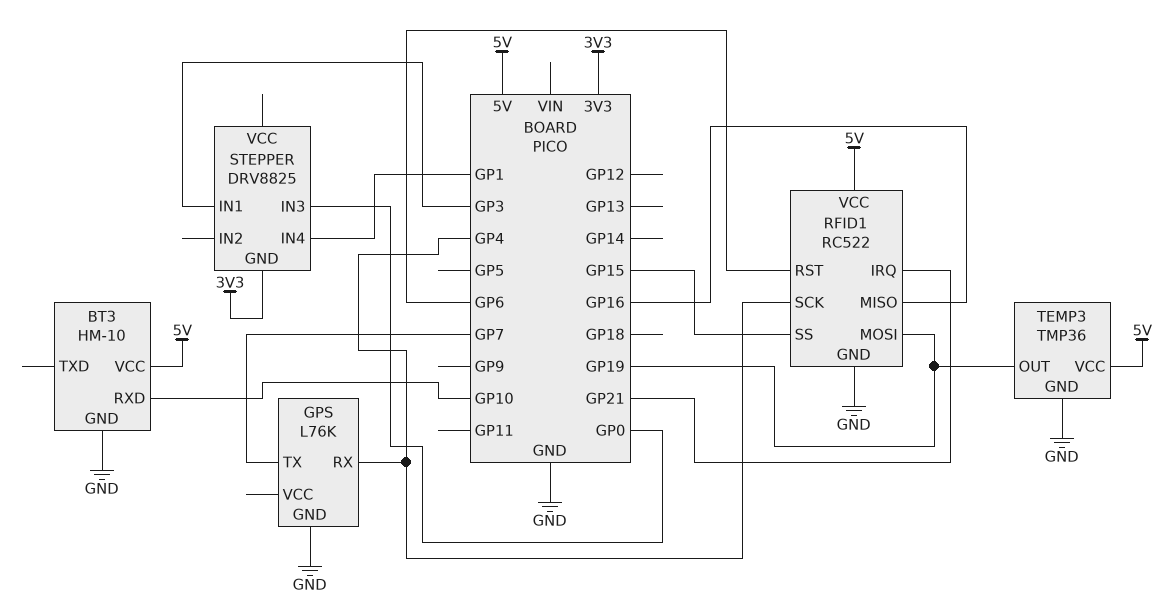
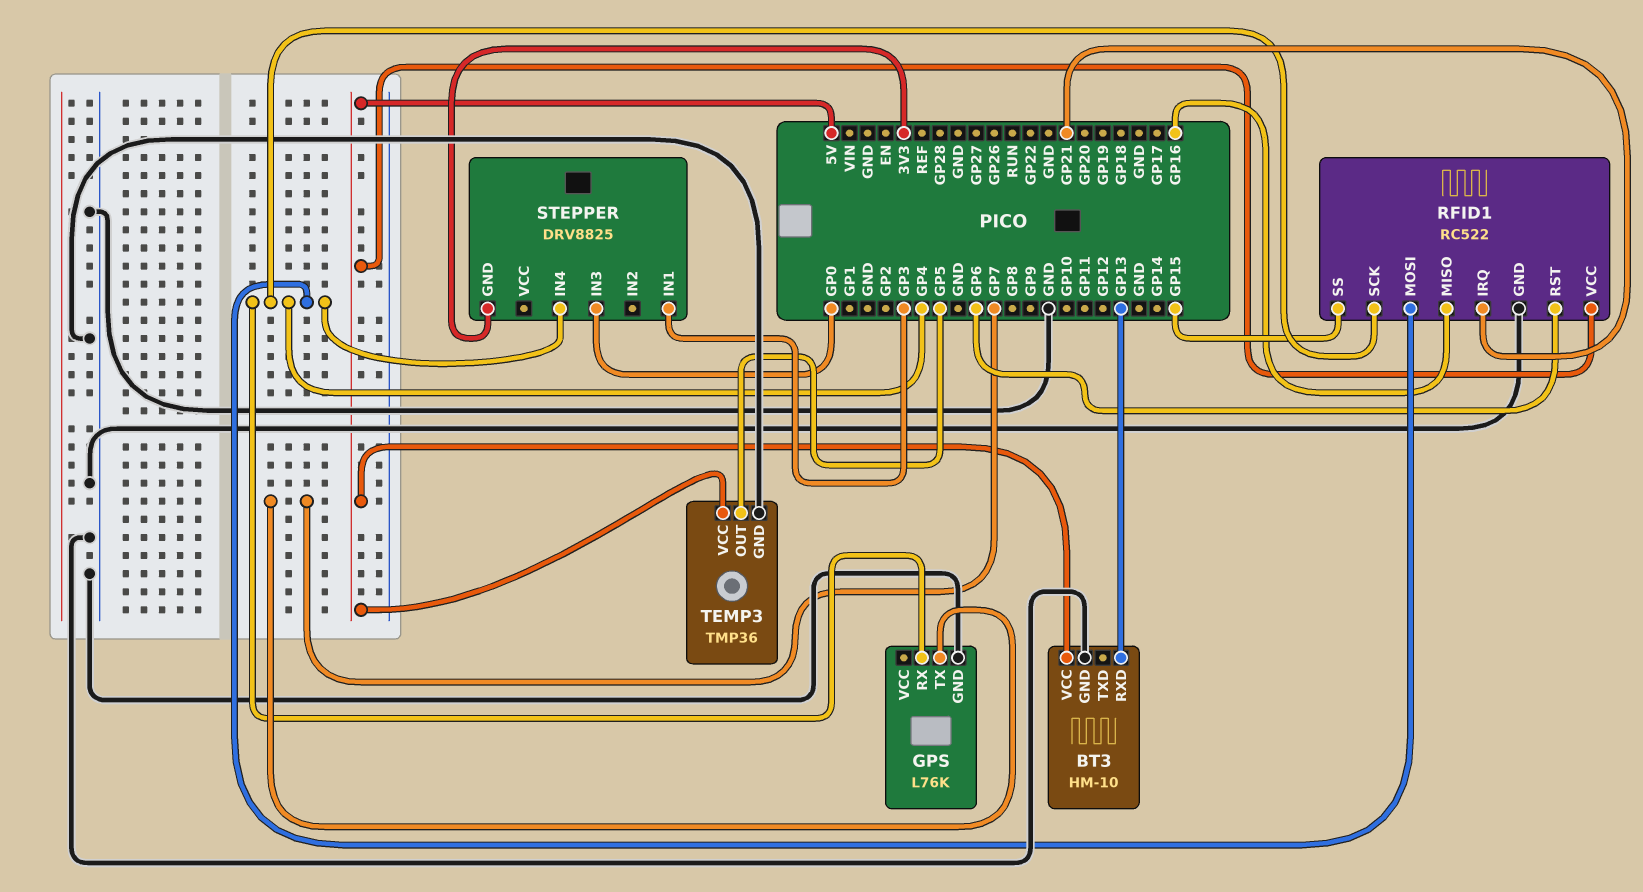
BT3 pin RXD: GP10 -> GP13
RFID1 pin MOSI: GP19 -> GP4
STEPPER pin IN4: GP1 -> GP4
TEMP3 pin OUT: GP19 -> GP5

